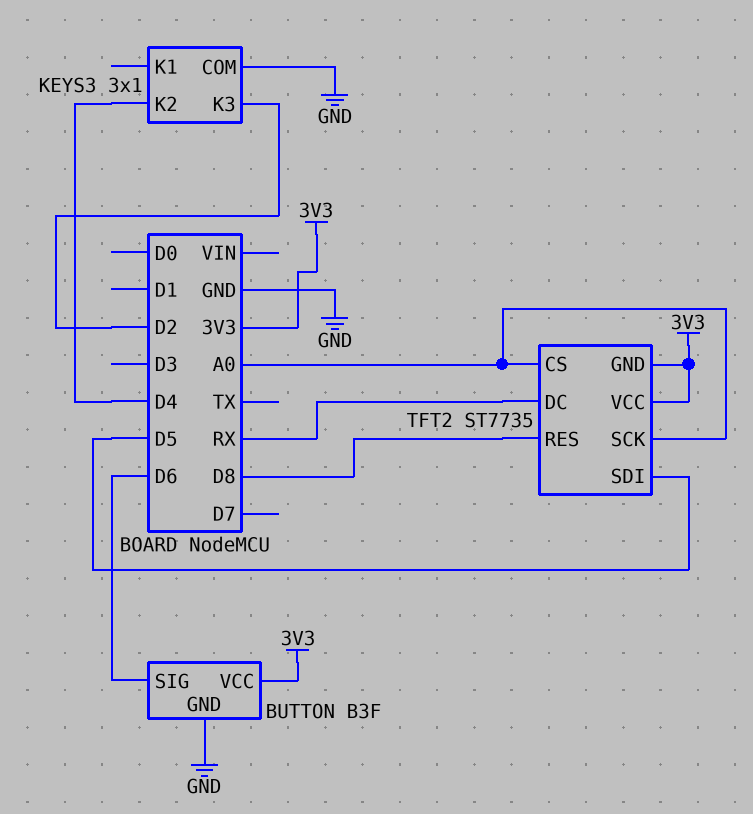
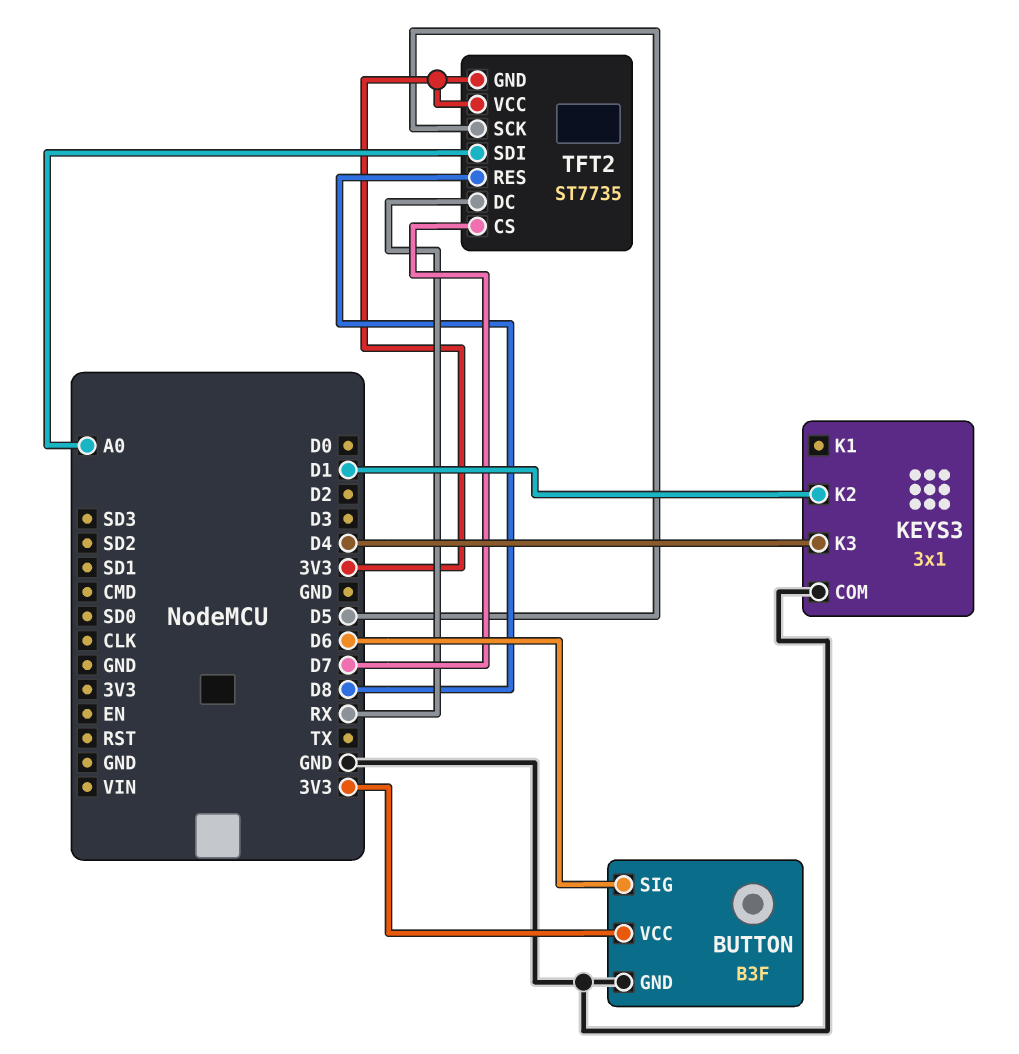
KEYS3 pin K2: D4 -> D1
KEYS3 pin K3: D2 -> D4
TFT2 pin CS: A0 -> D7
TFT2 pin SCK: A0 -> D5
TFT2 pin SDI: D5 -> A0

